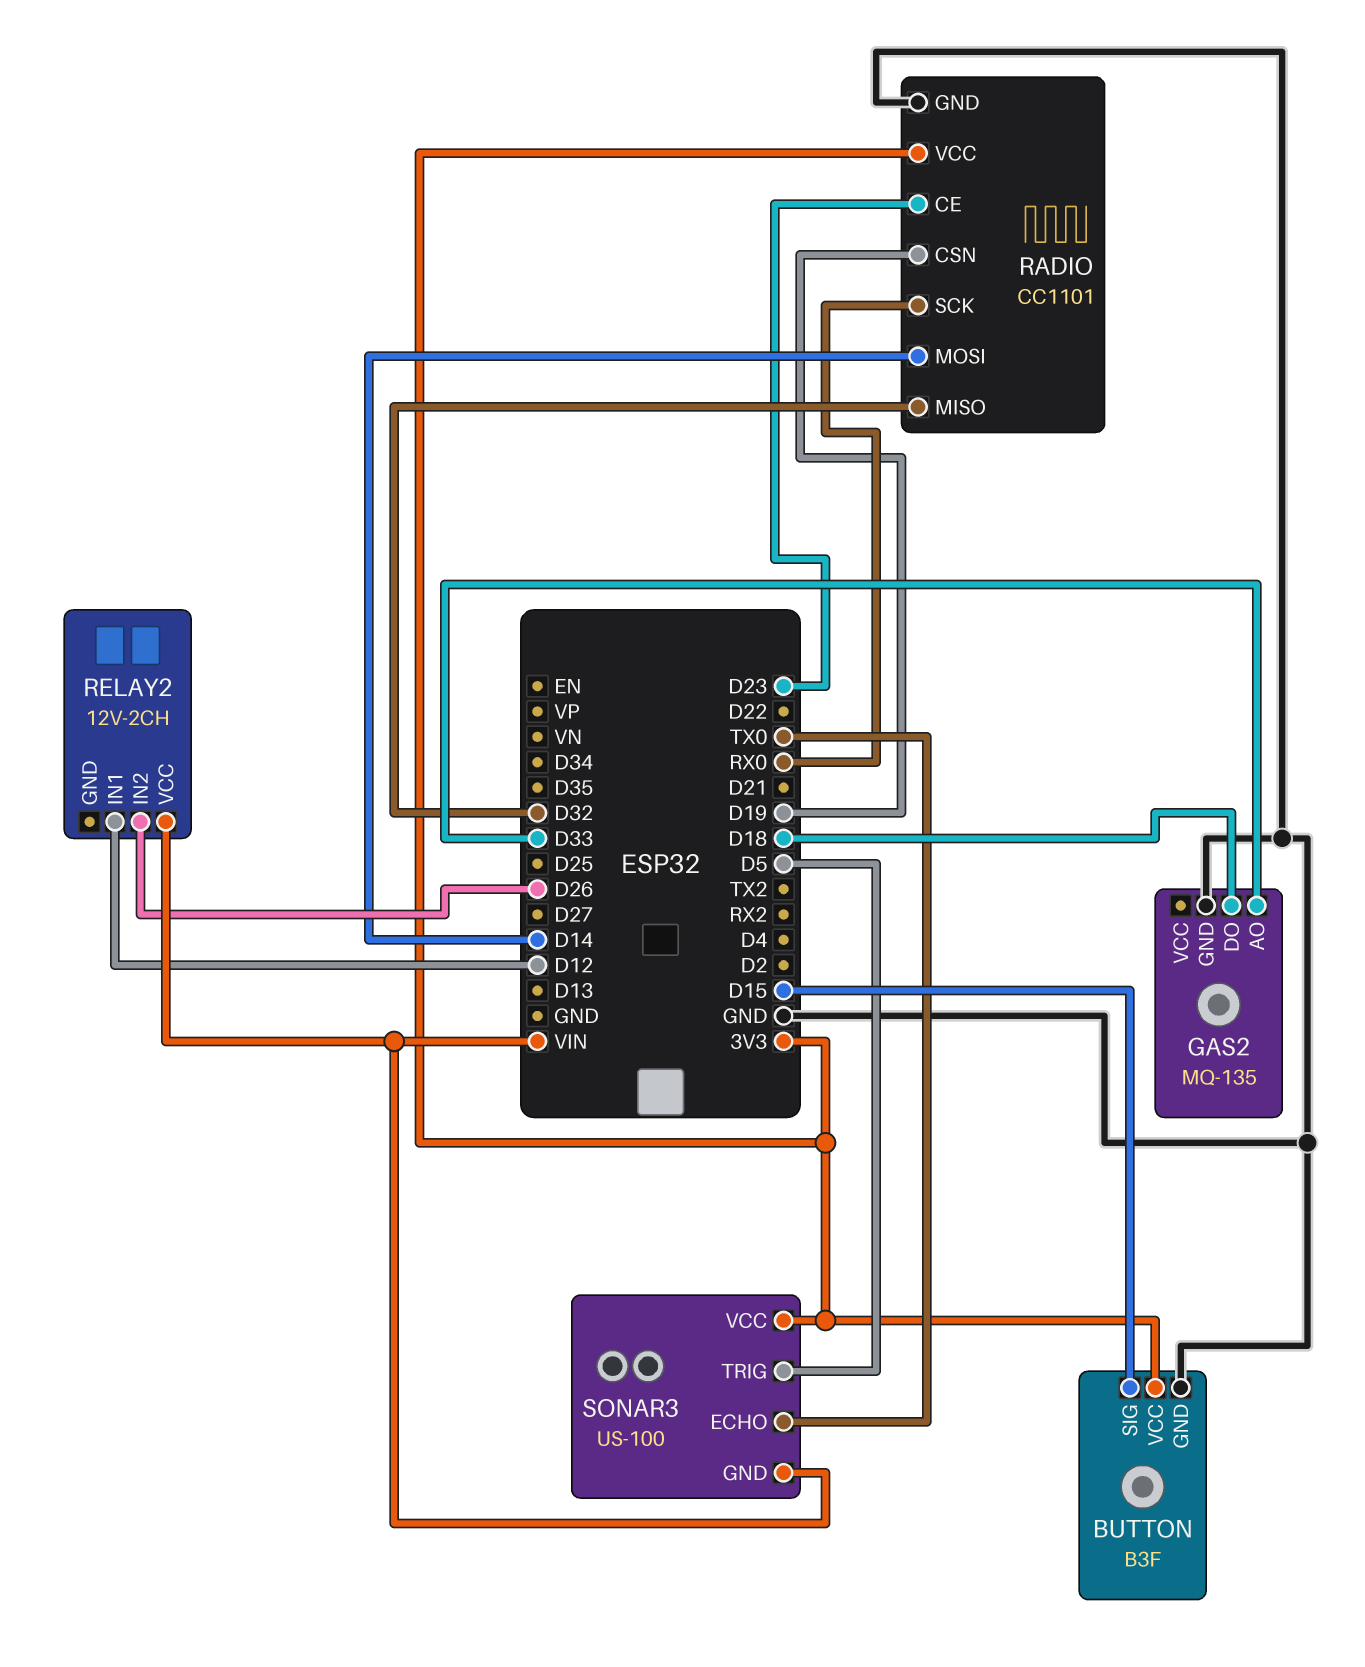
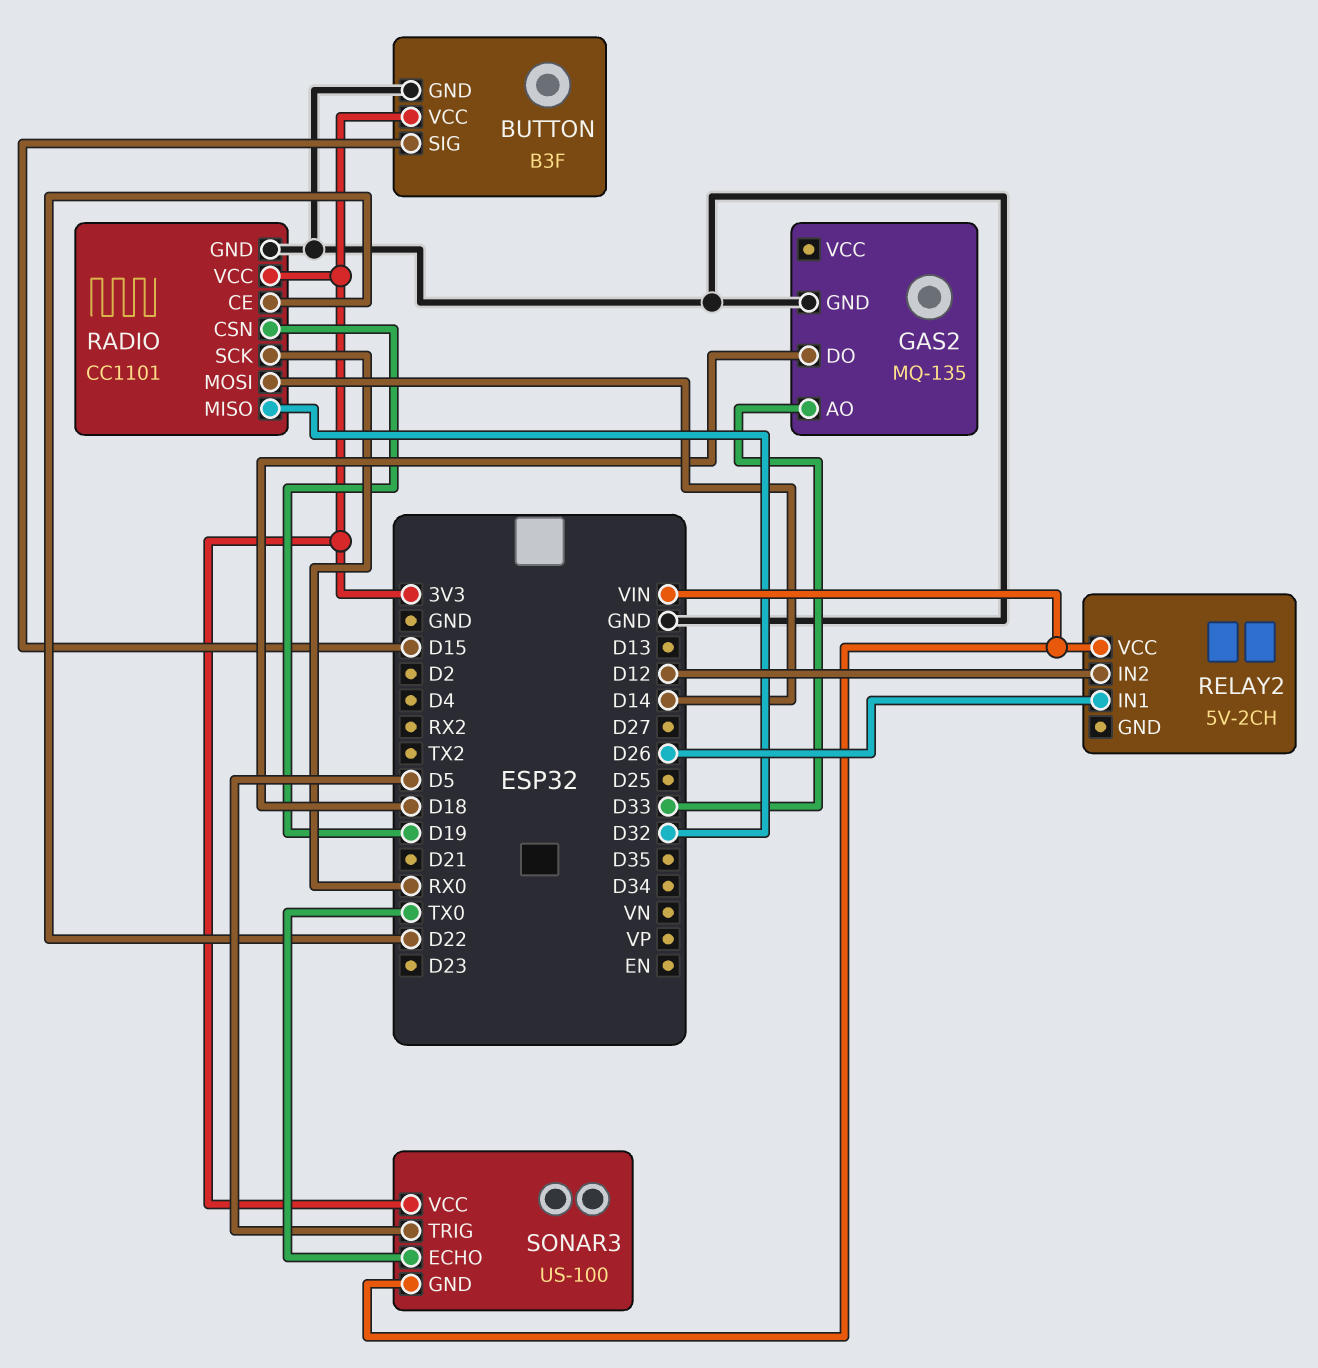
RADIO pin CE: D23 -> D22
RELAY2: 12V-2CH -> 5V-2CH
RELAY2 pin IN1: D12 -> D26
RELAY2 pin IN2: D26 -> D12

